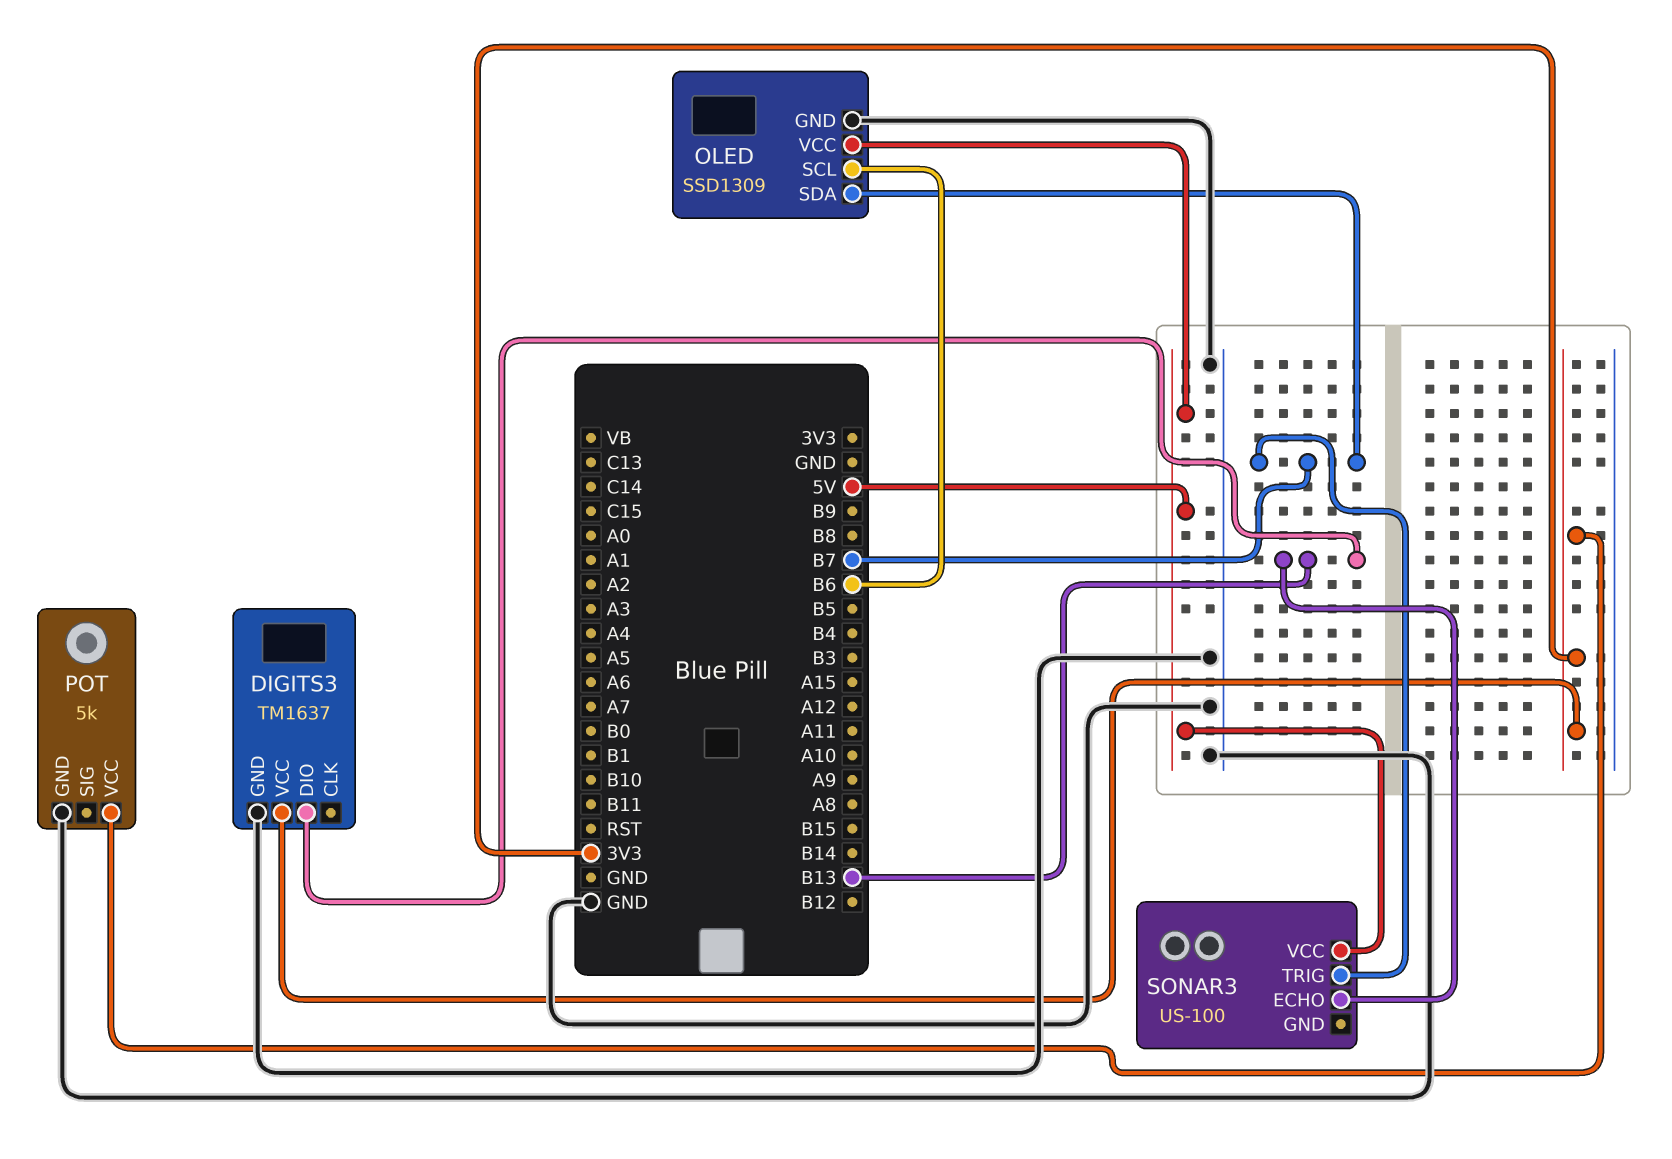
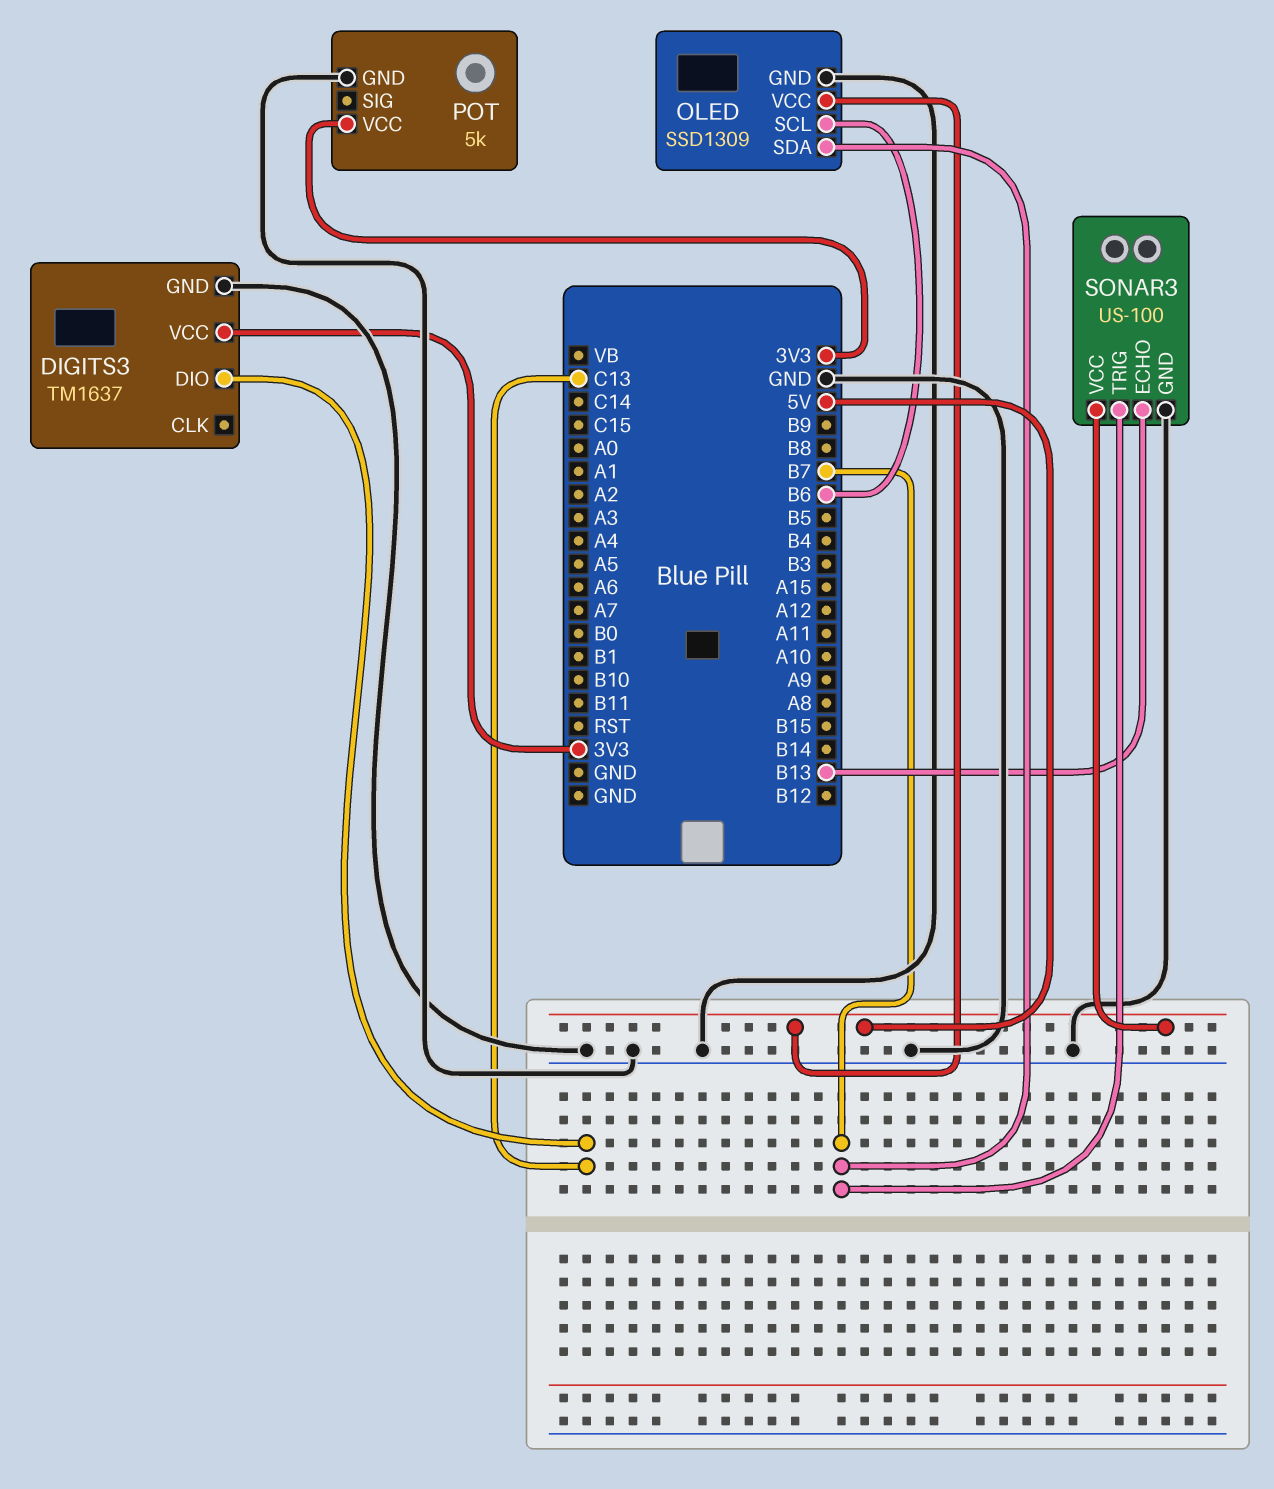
DIGITS3 pin DIO: B13 -> C13
SONAR3 pin GND: none -> GND

